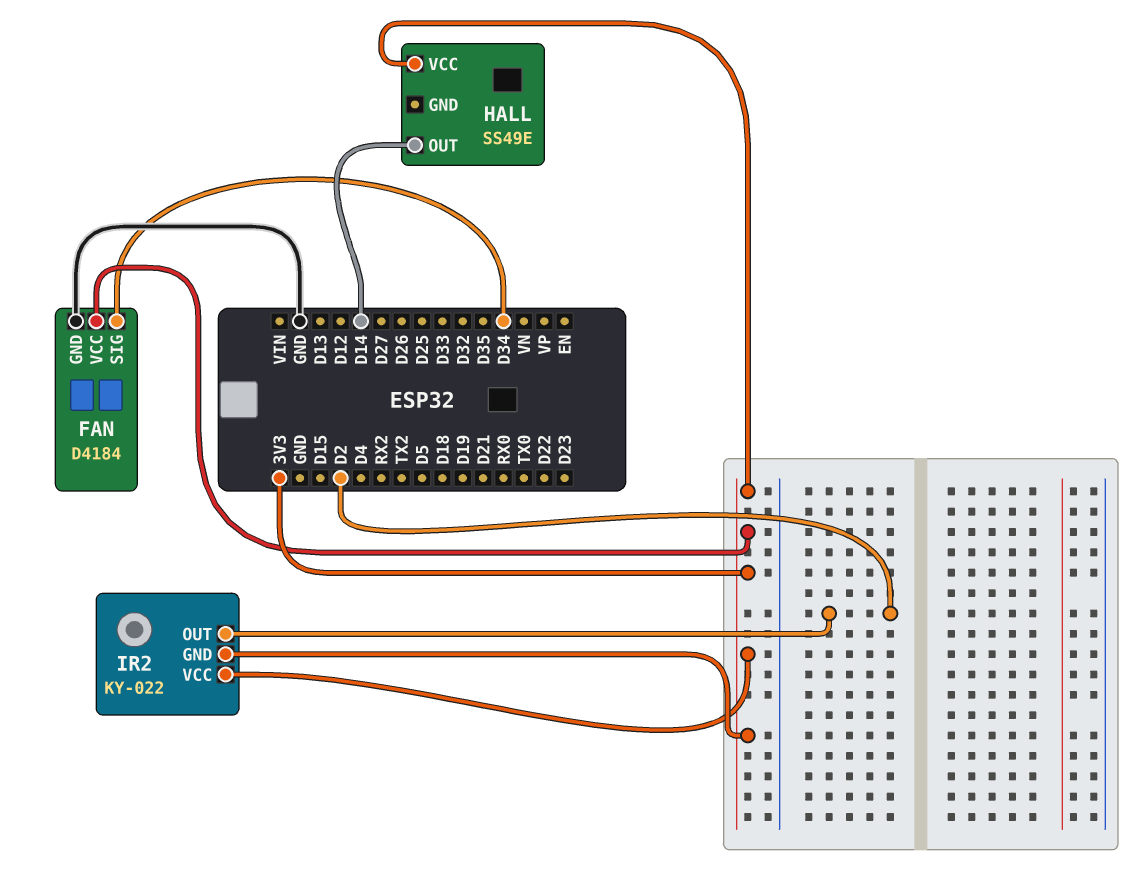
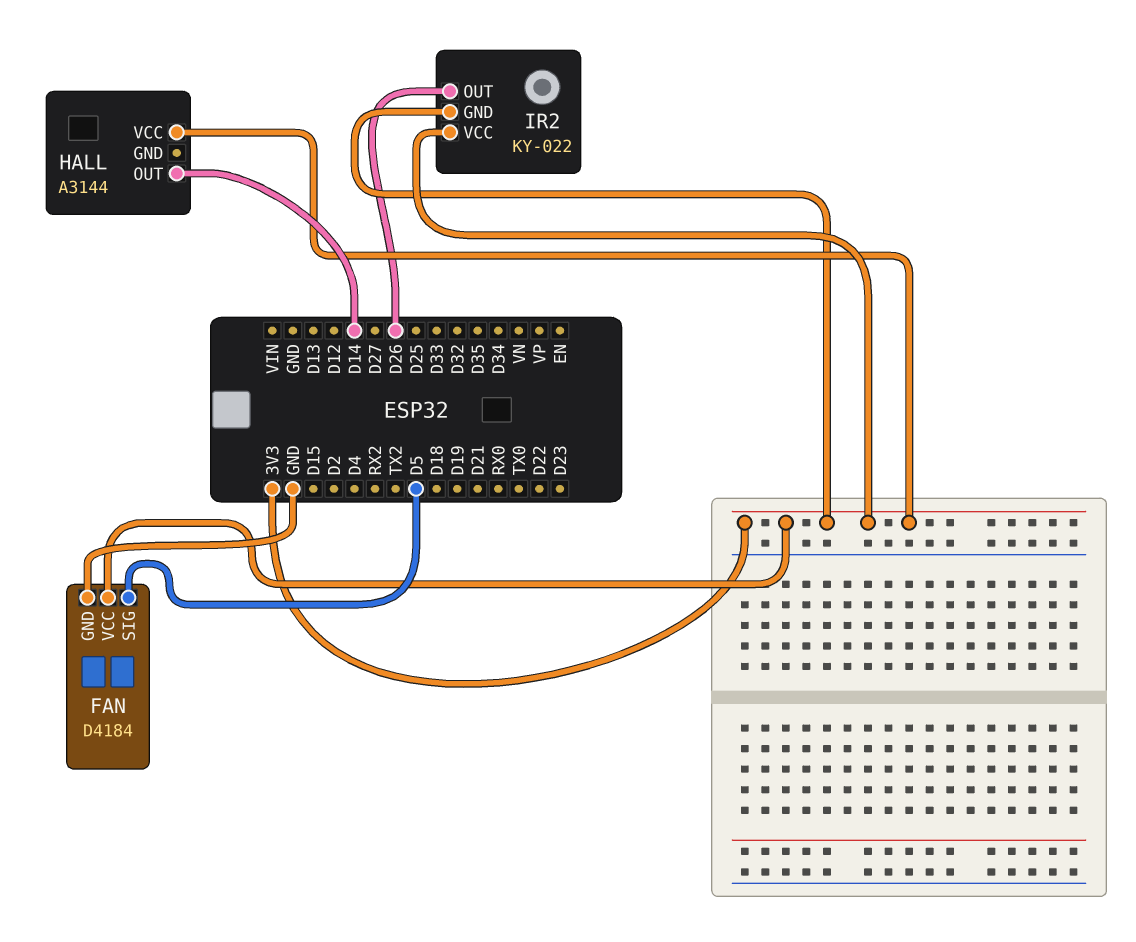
FAN pin SIG: D34 -> D5
HALL: SS49E -> A3144
IR2 pin OUT: D2 -> D26

